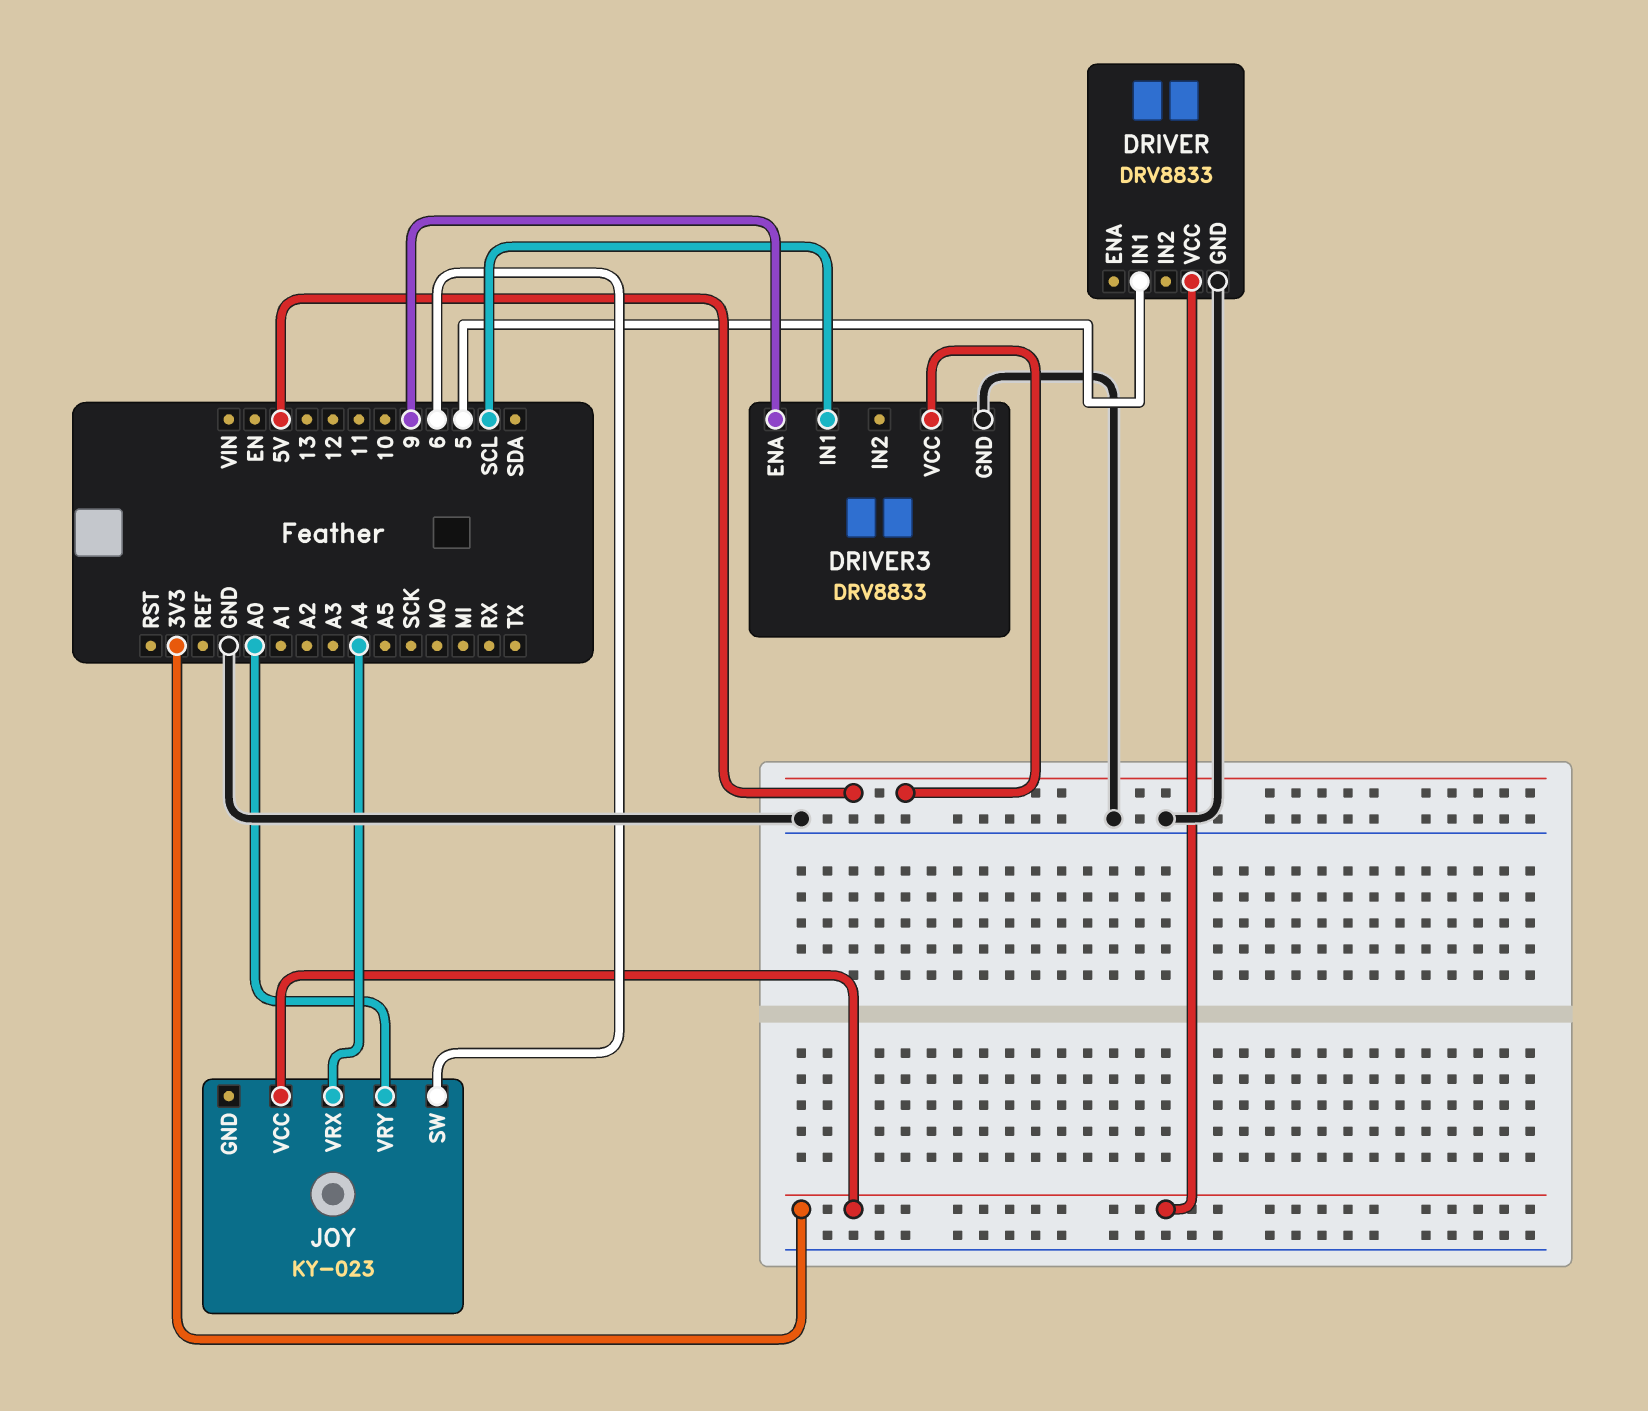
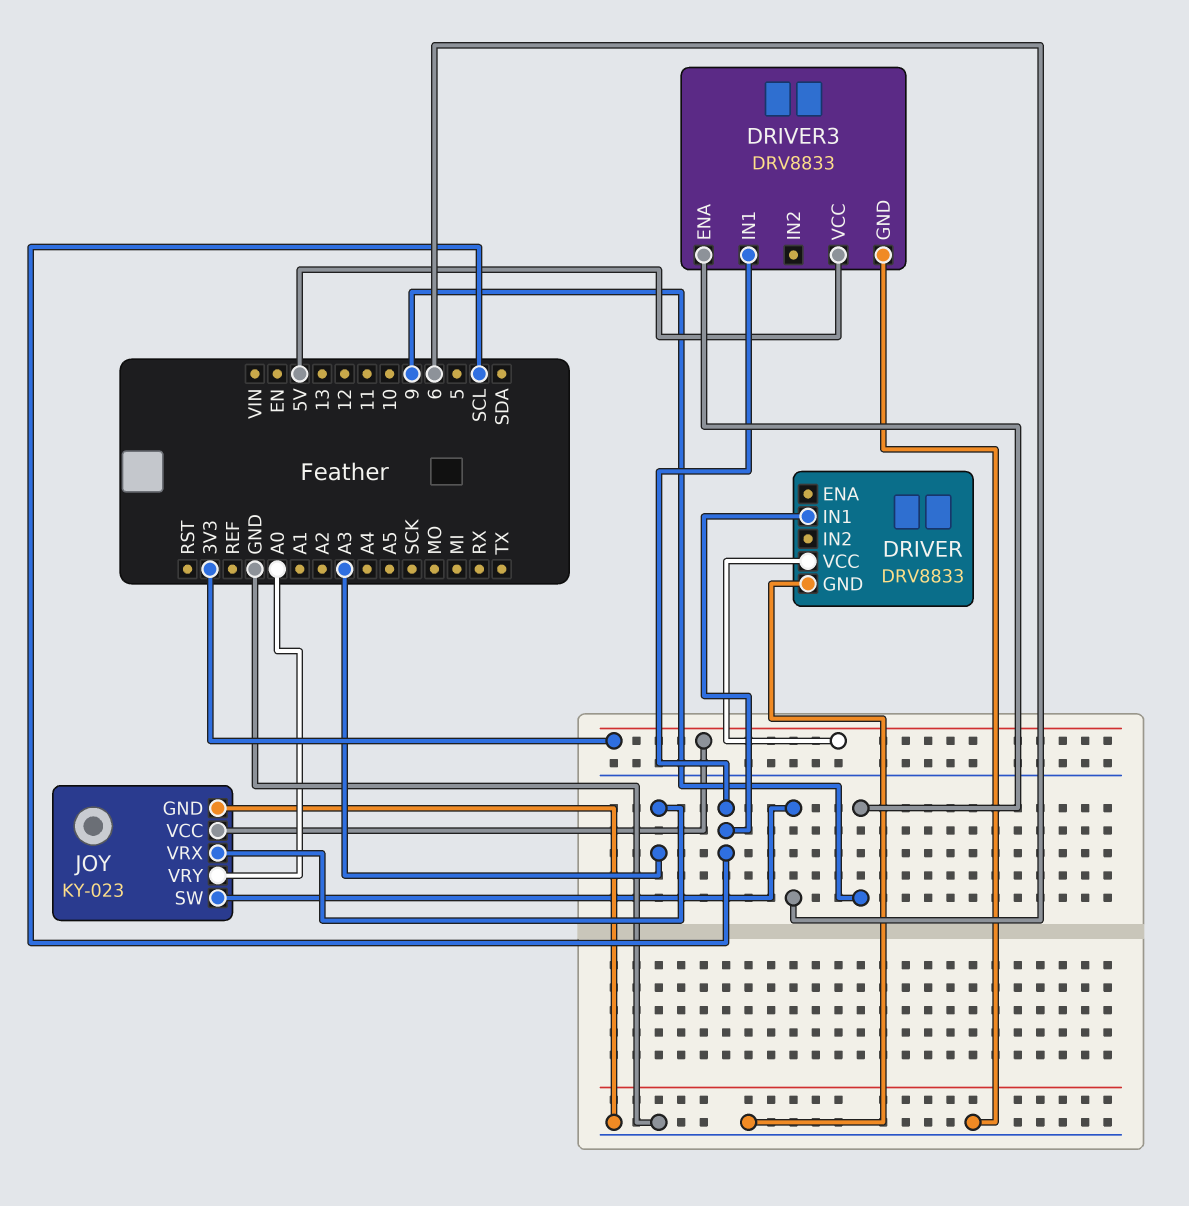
DRIVER pin IN1: 5 -> SCL
JOY pin GND: none -> GND
JOY pin VRX: A4 -> A3

